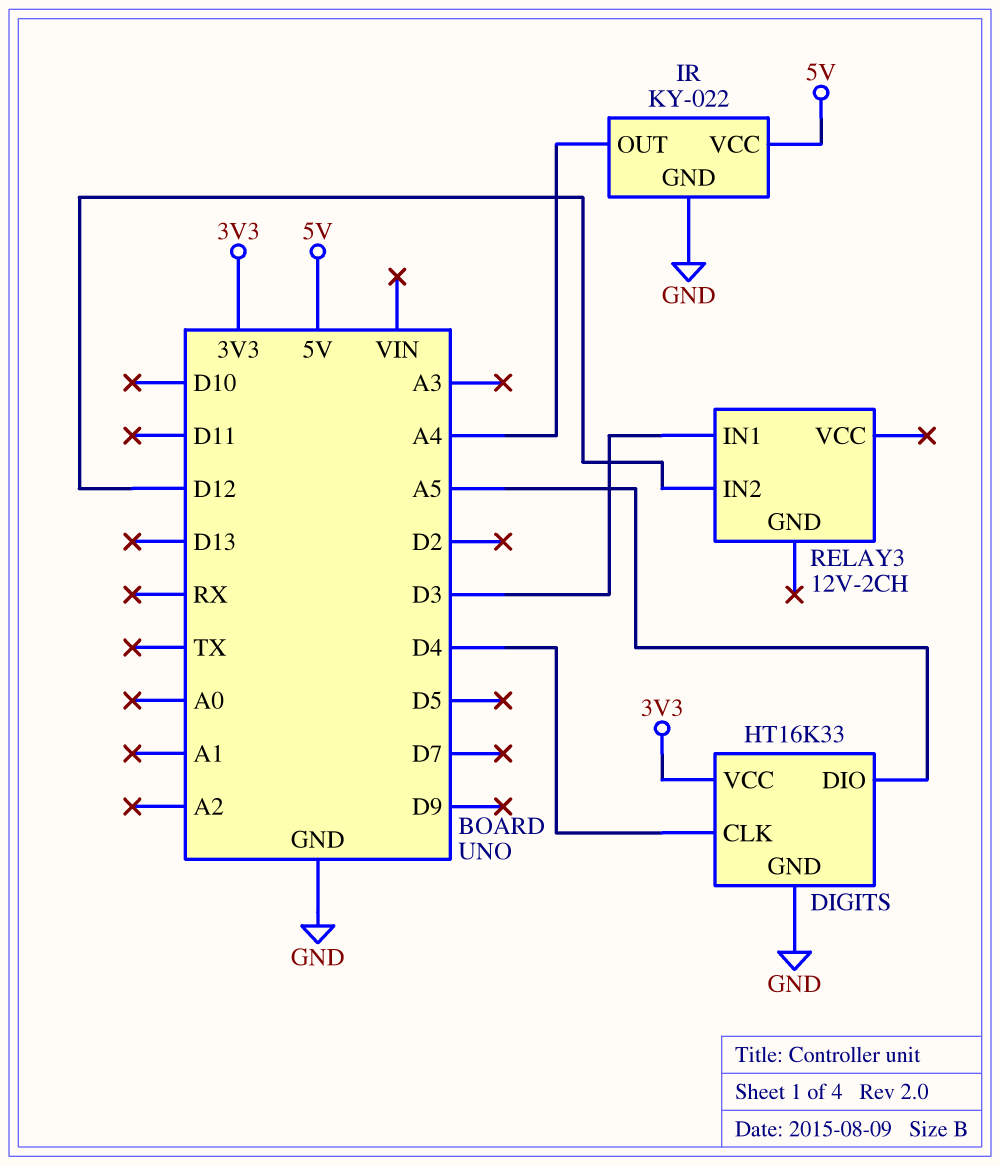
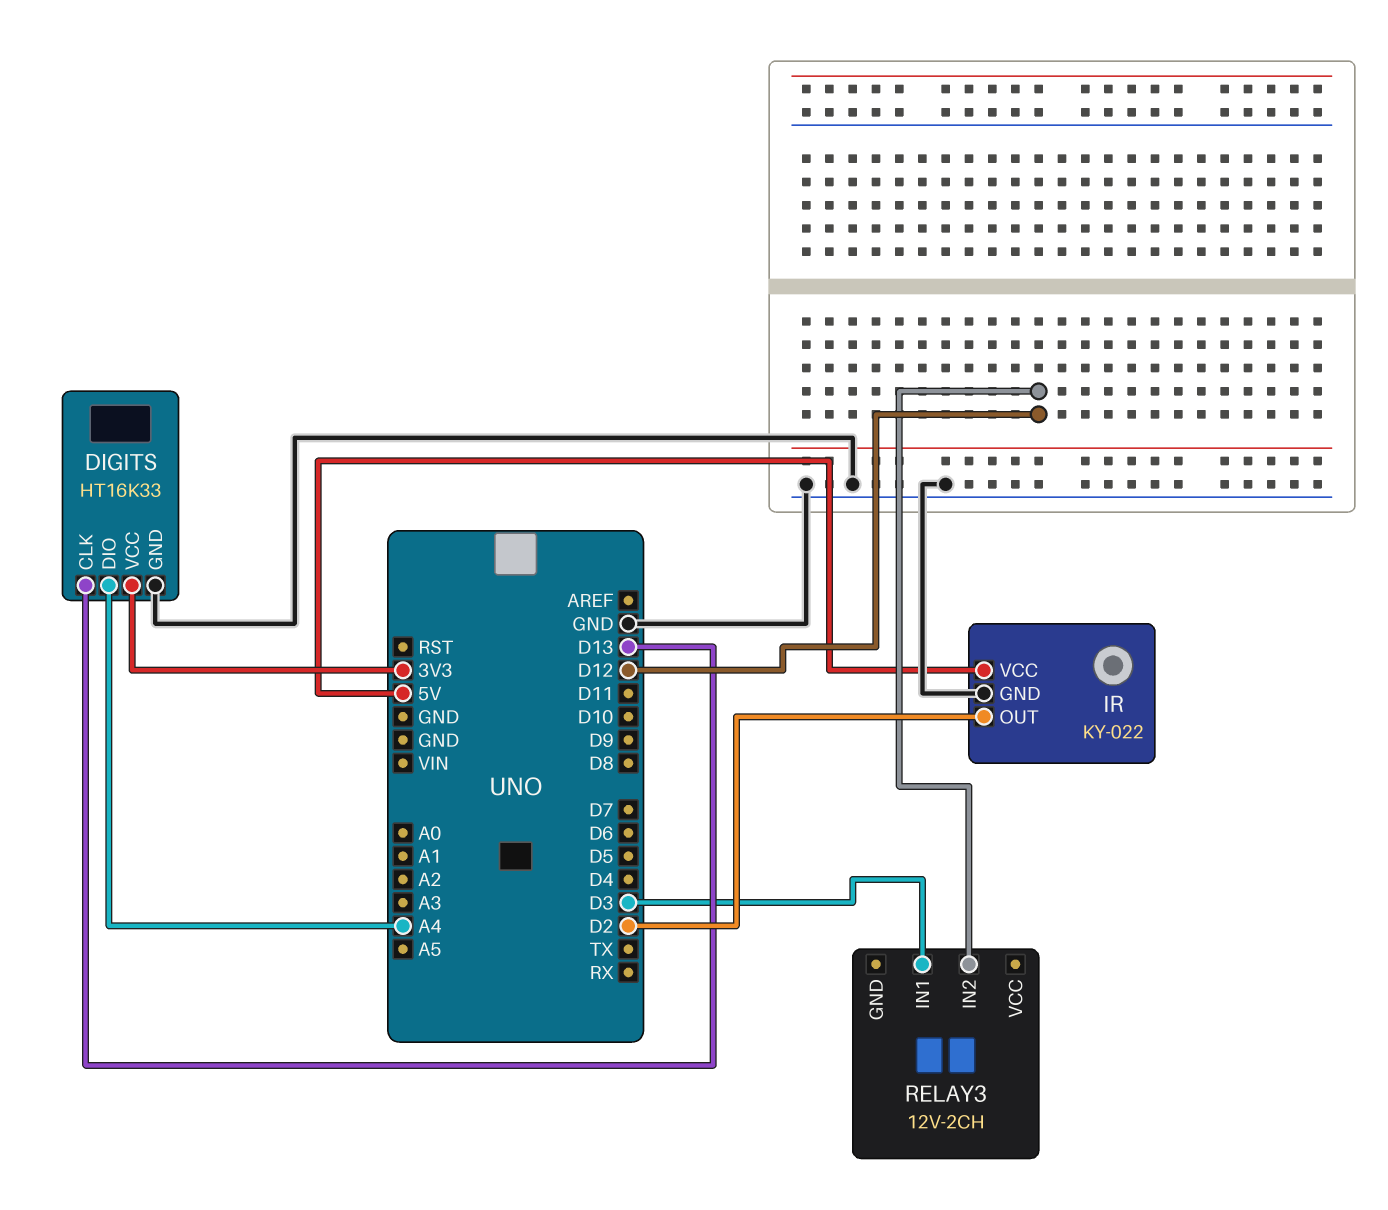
DIGITS pin CLK: D4 -> D13
DIGITS pin DIO: A5 -> A4
IR pin OUT: A4 -> D2

